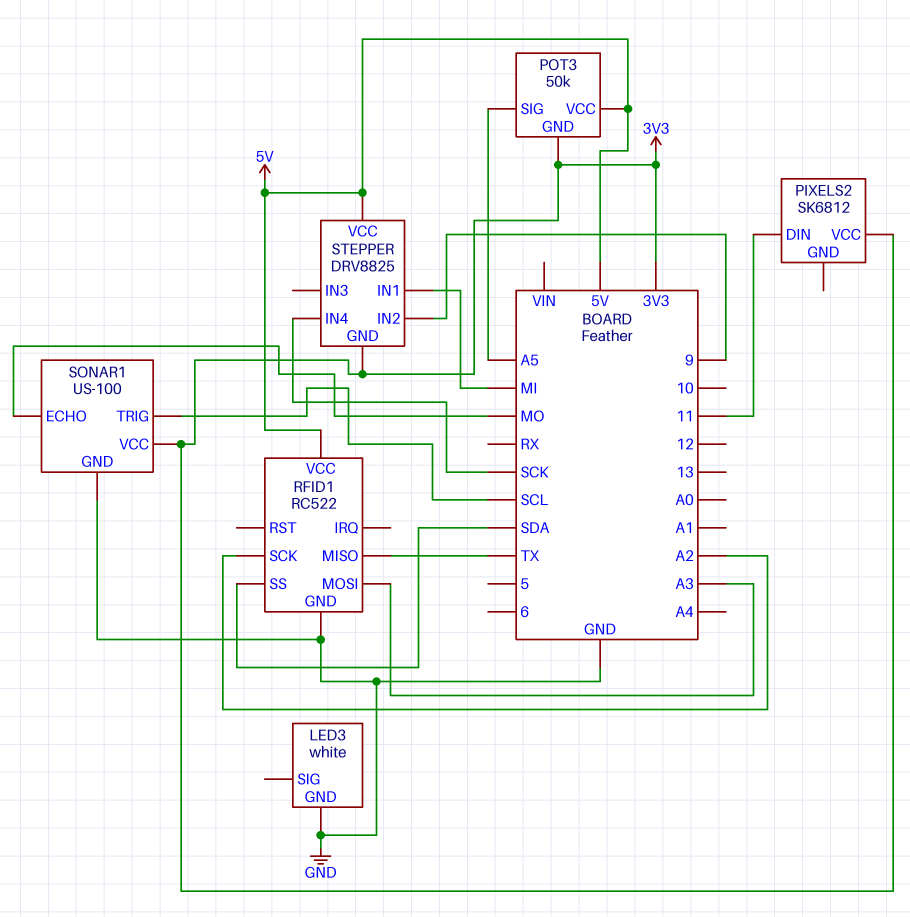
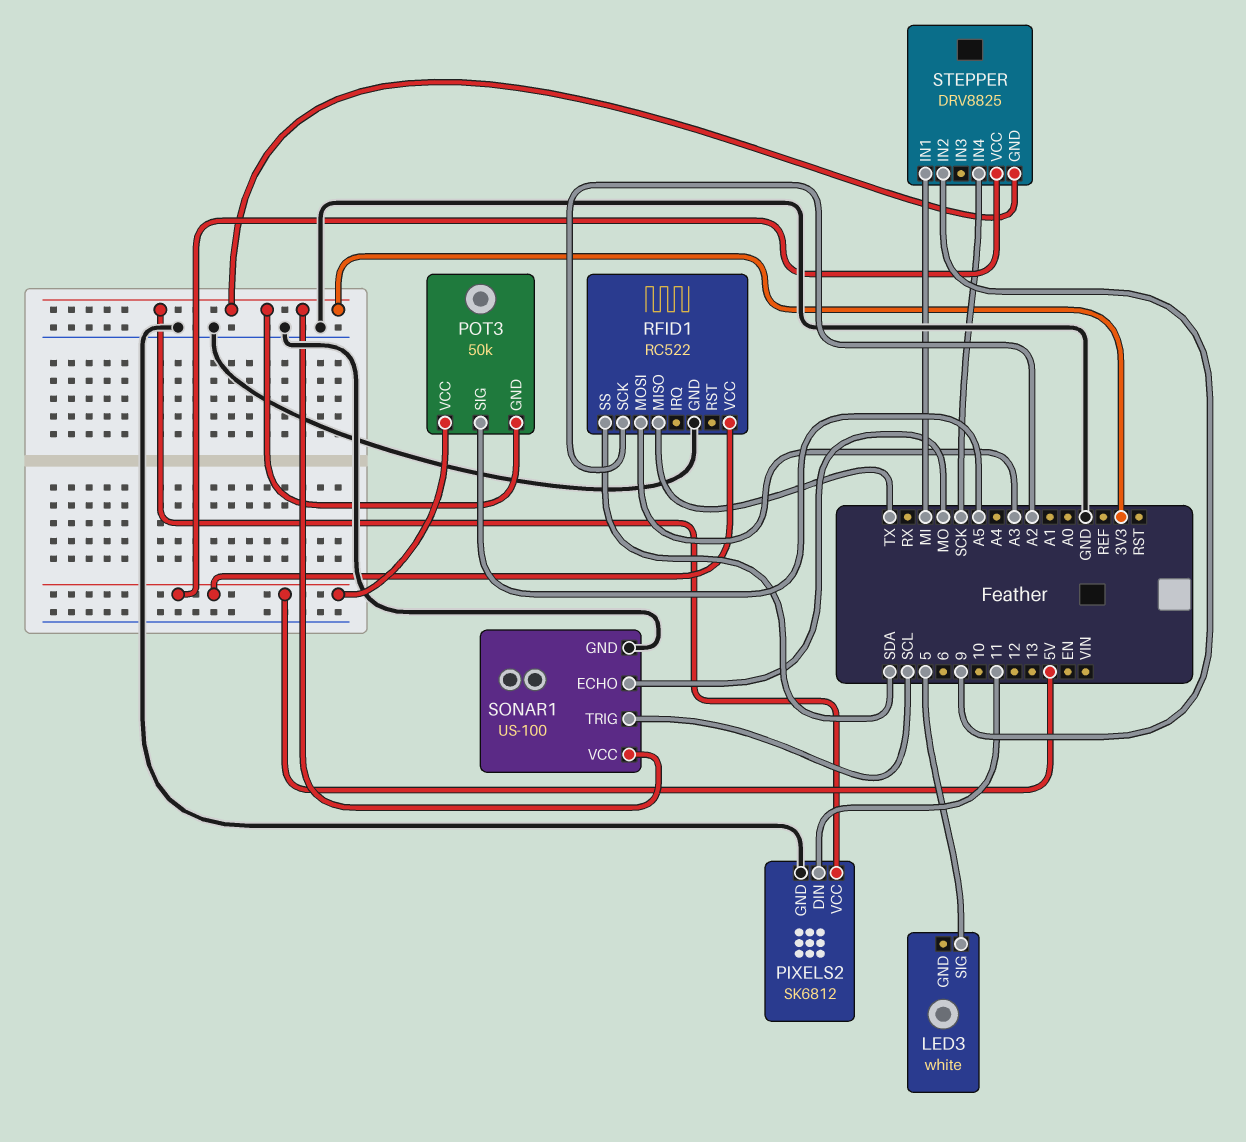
LED3 pin GND: GND -> none
LED3 pin SIG: none -> 5
PIXELS2 pin GND: none -> GND

